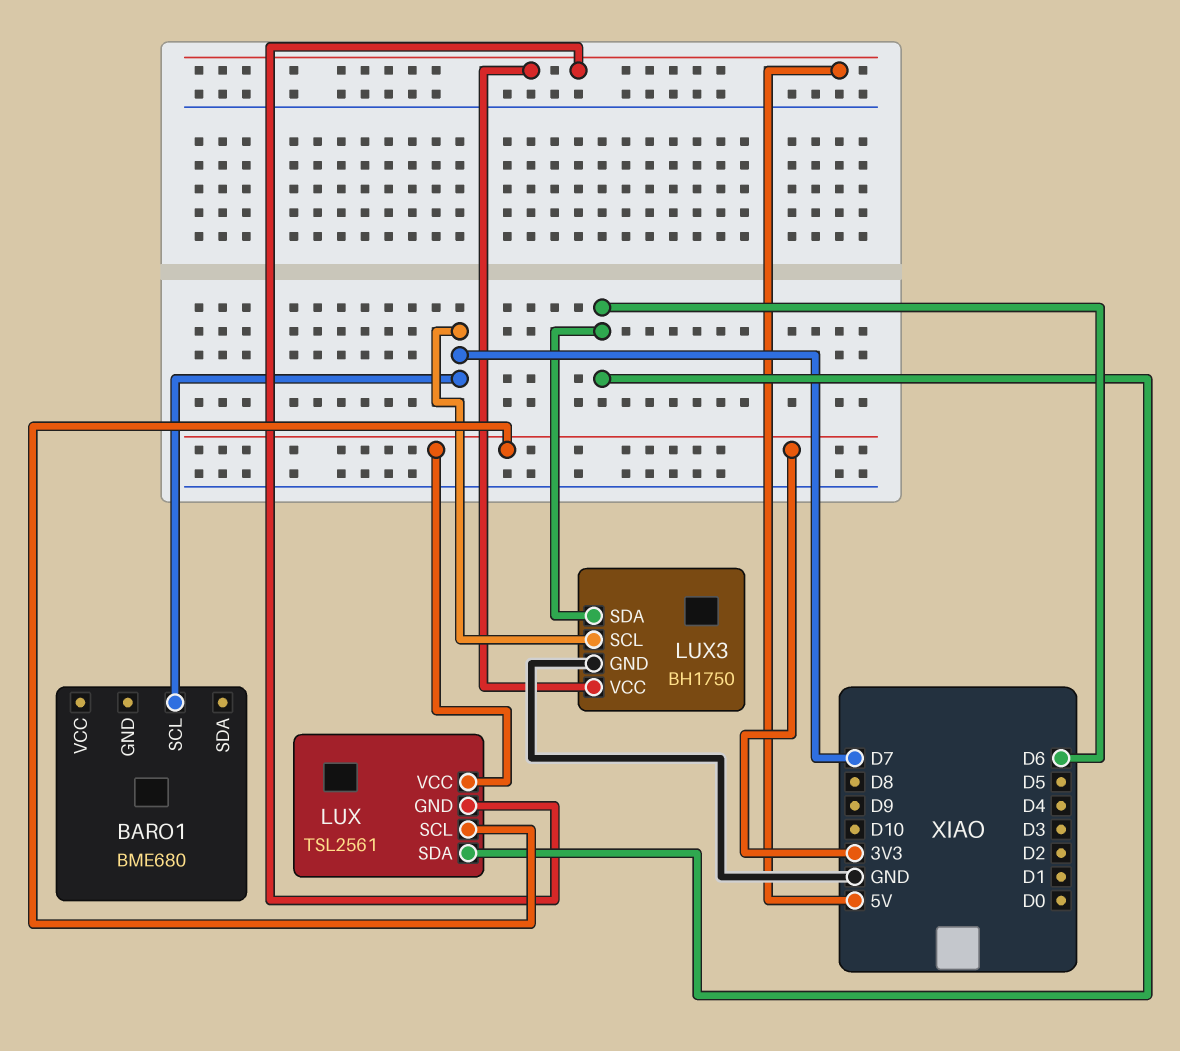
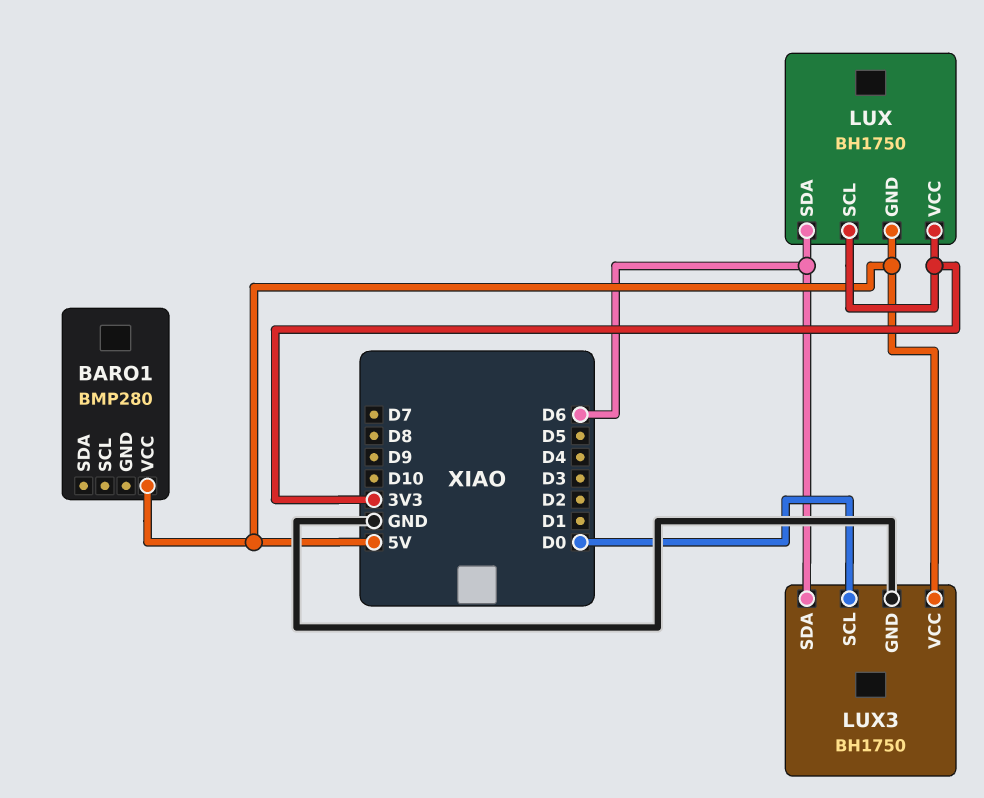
BARO1: BME680 -> BMP280
BARO1 pin SCL: D7 -> none
BARO1 pin VCC: none -> 5V
LUX: TSL2561 -> BH1750
LUX3 pin SCL: D7 -> D0

